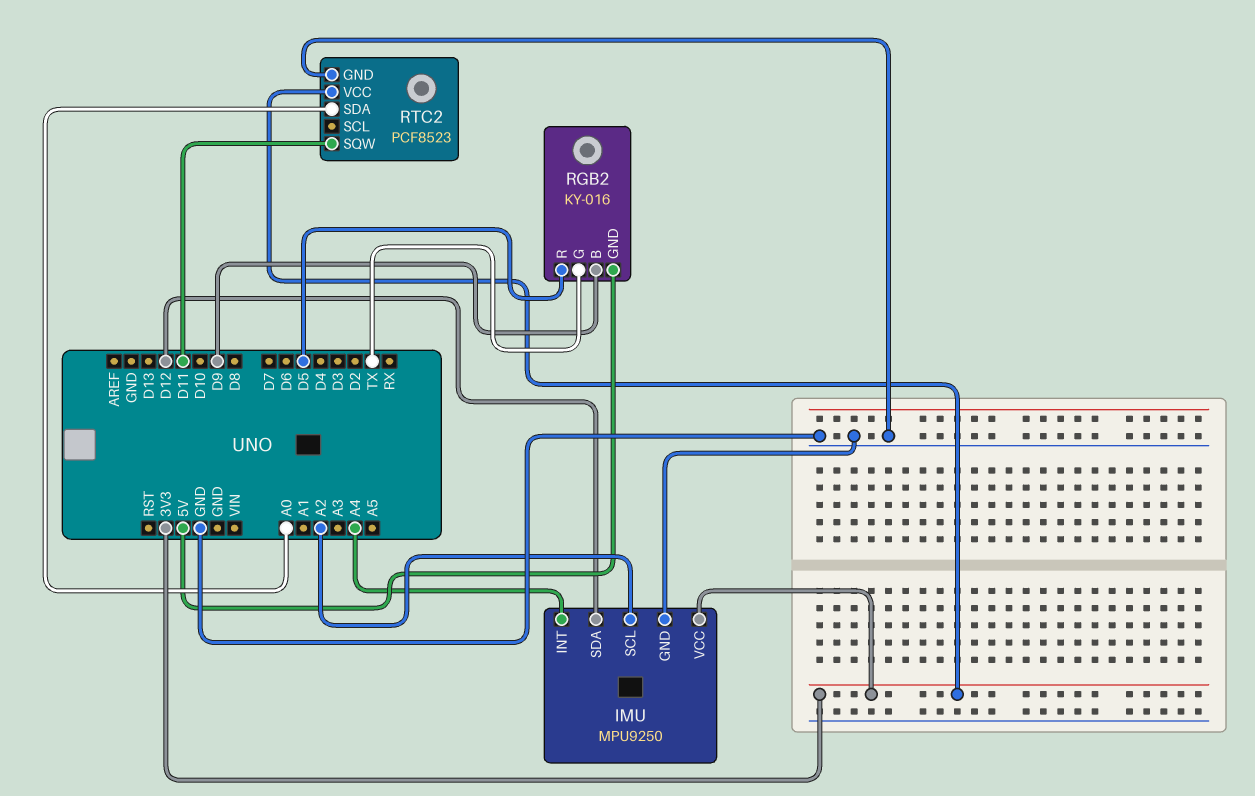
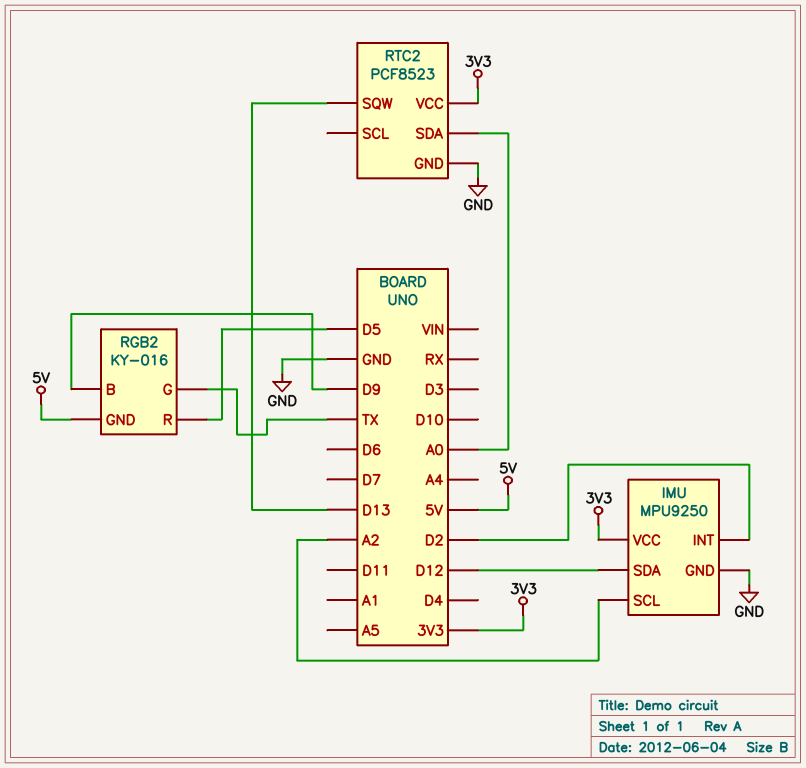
IMU pin INT: A4 -> D2
RTC2 pin SQW: D11 -> D13

